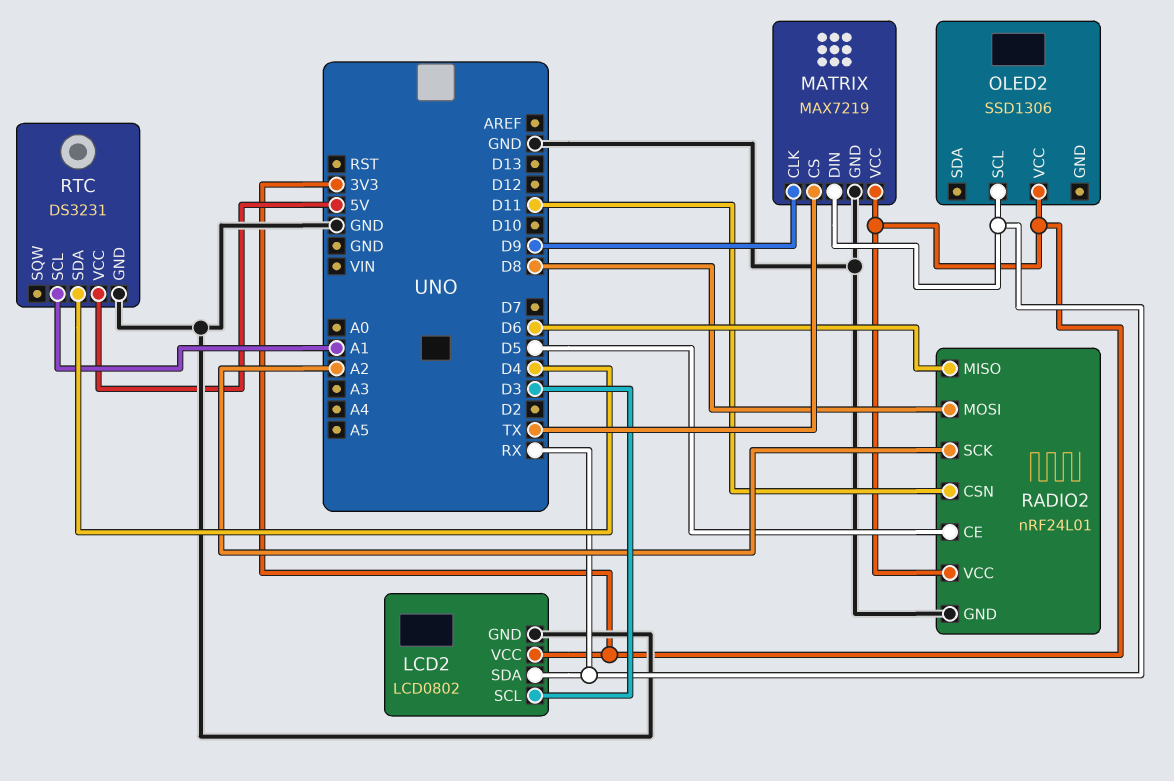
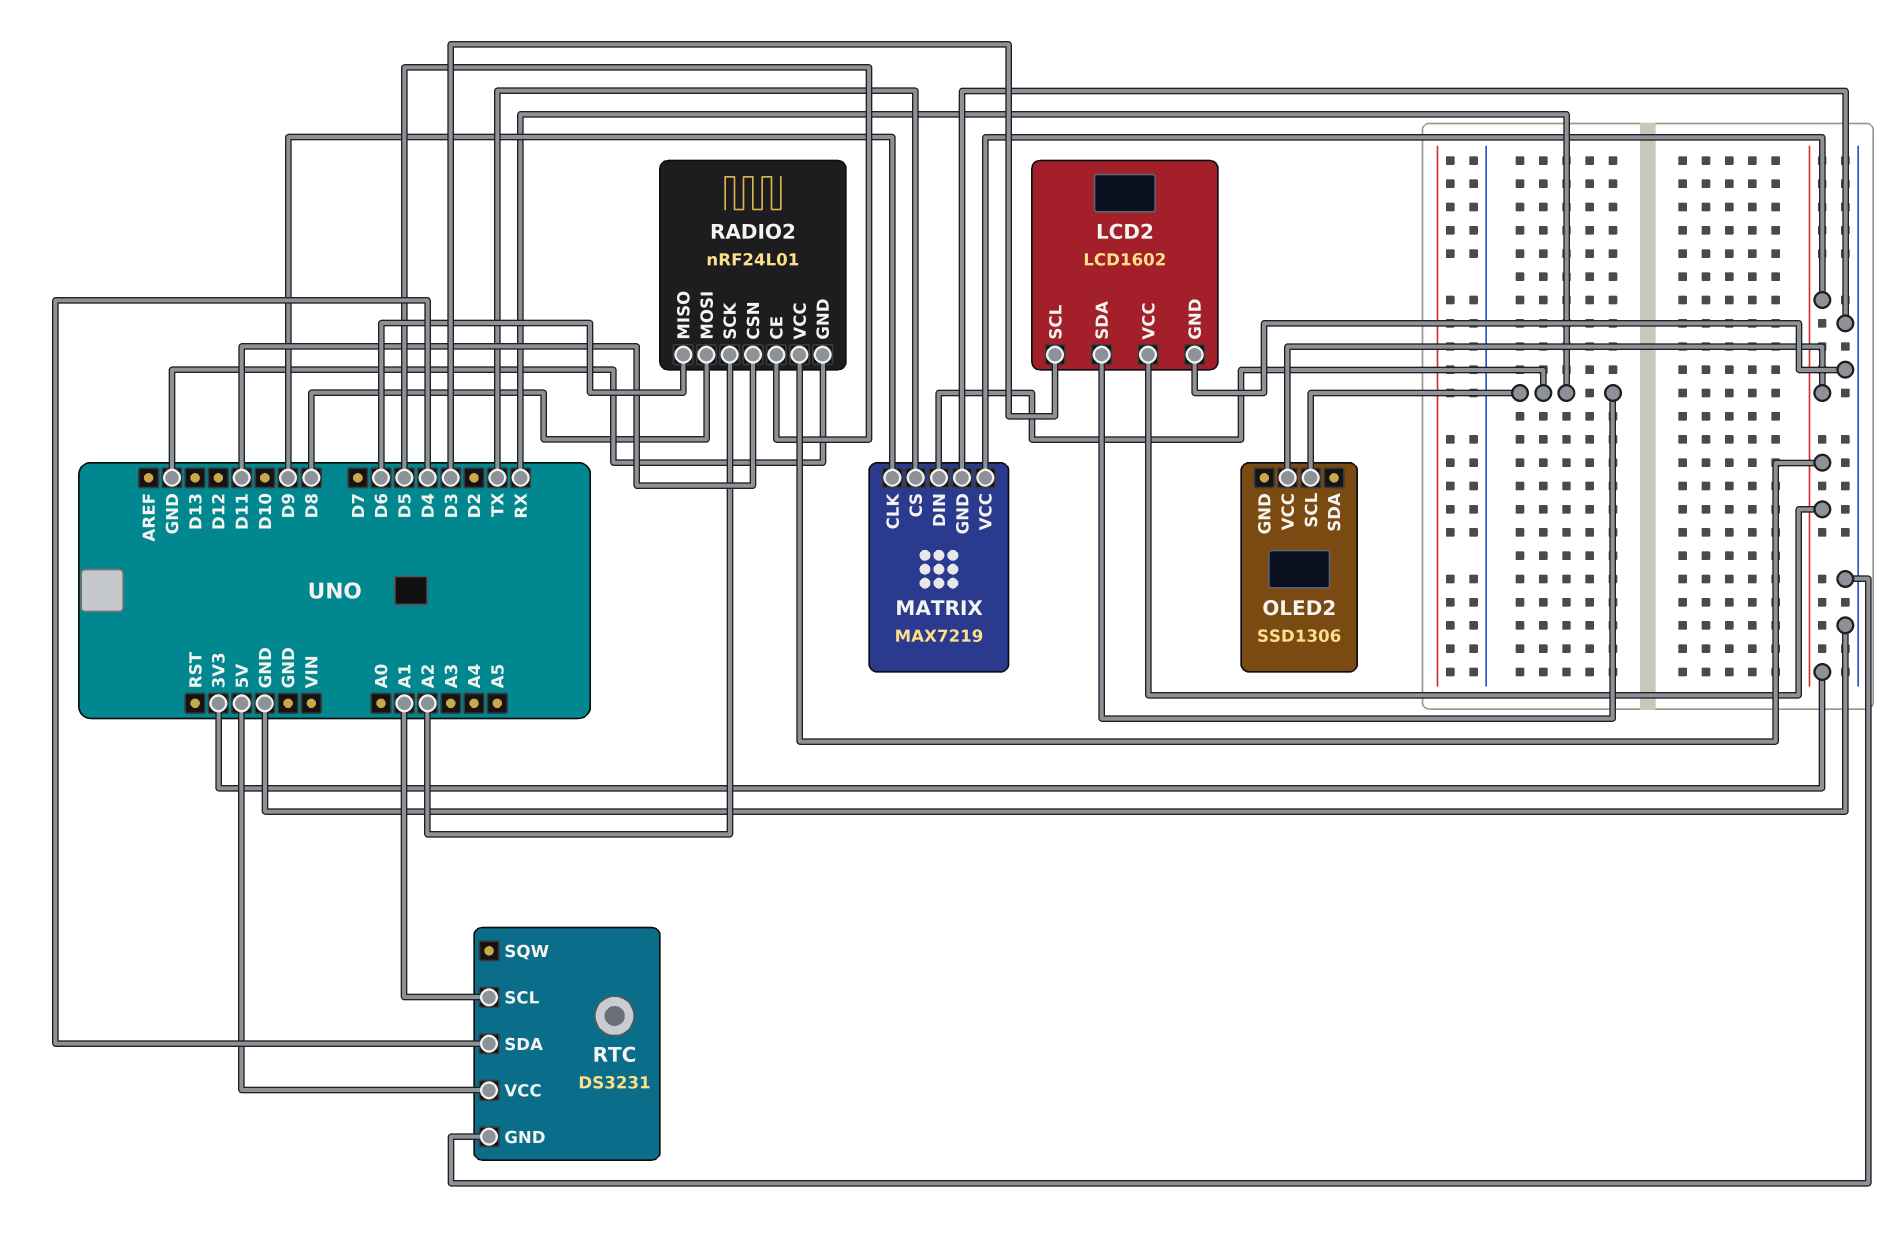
LCD2: LCD0802 -> LCD1602

